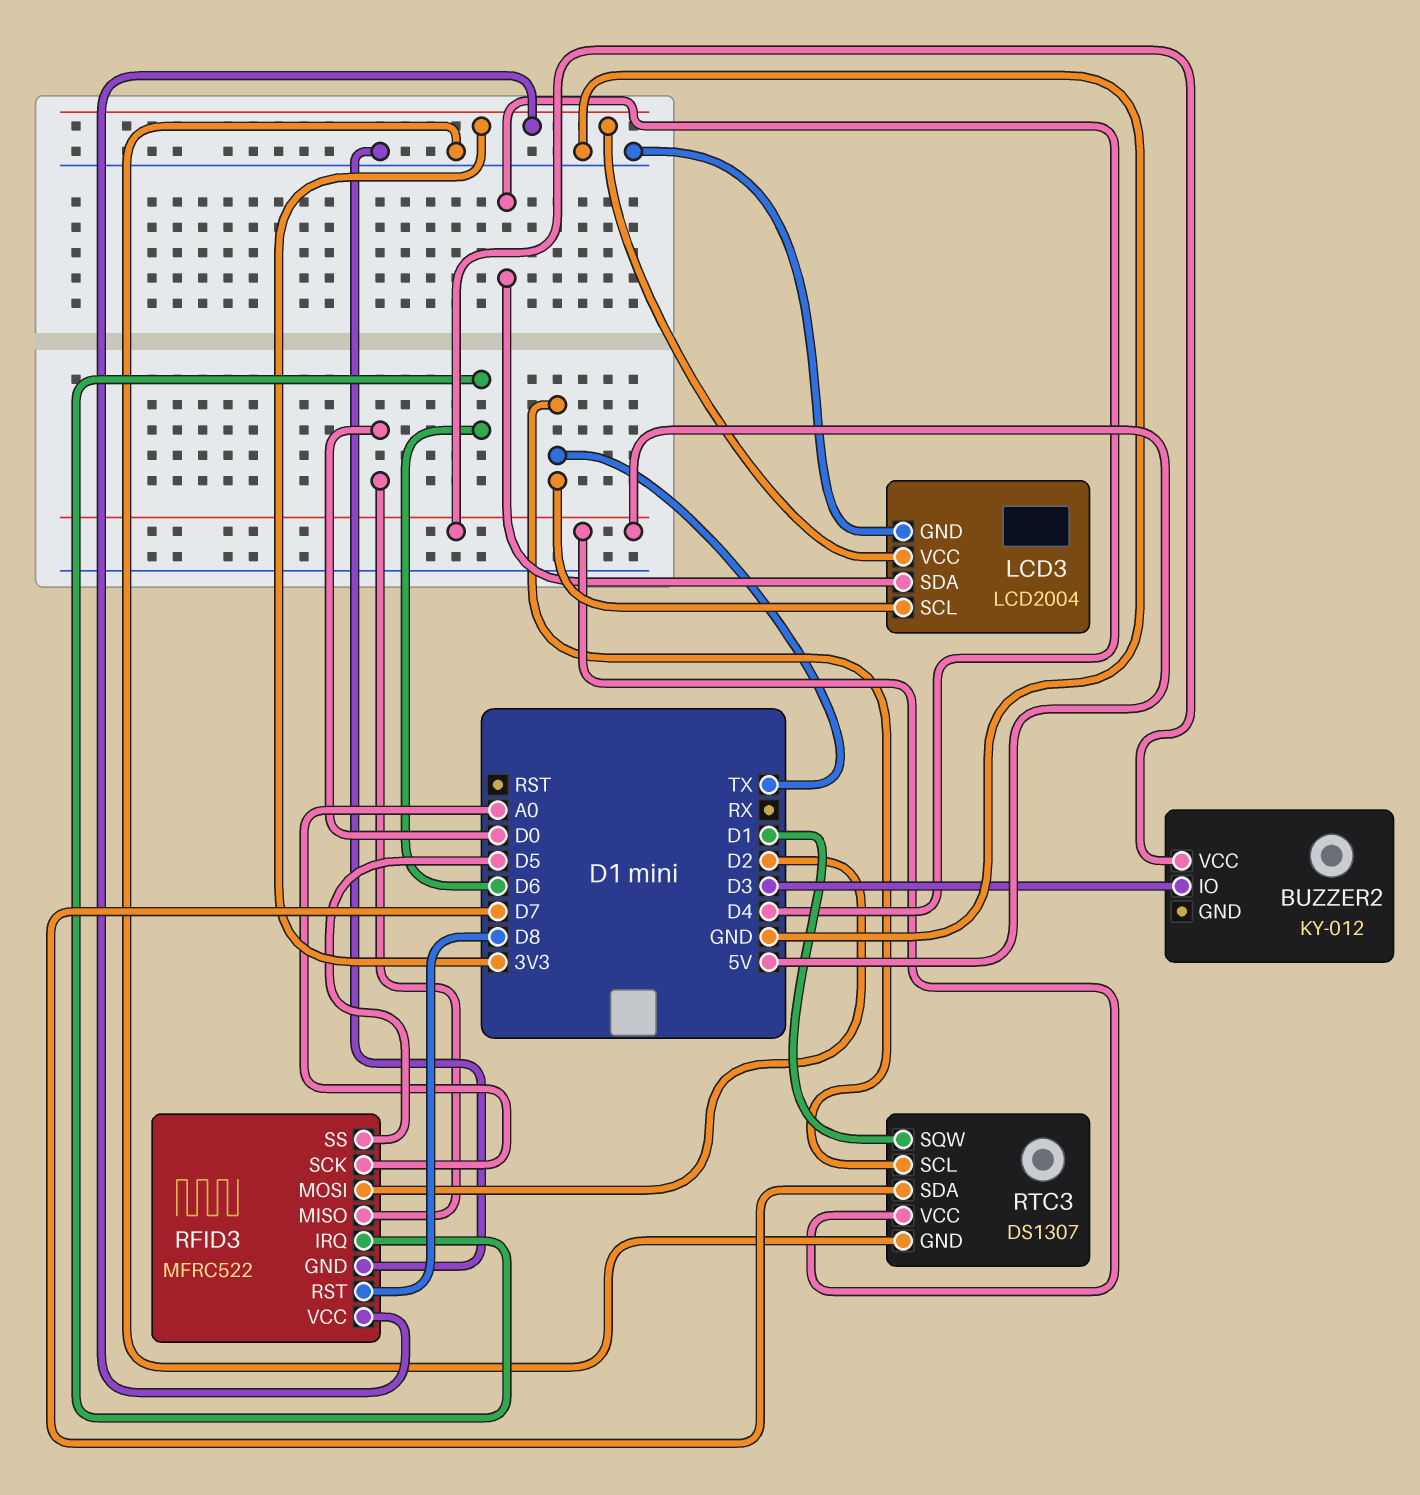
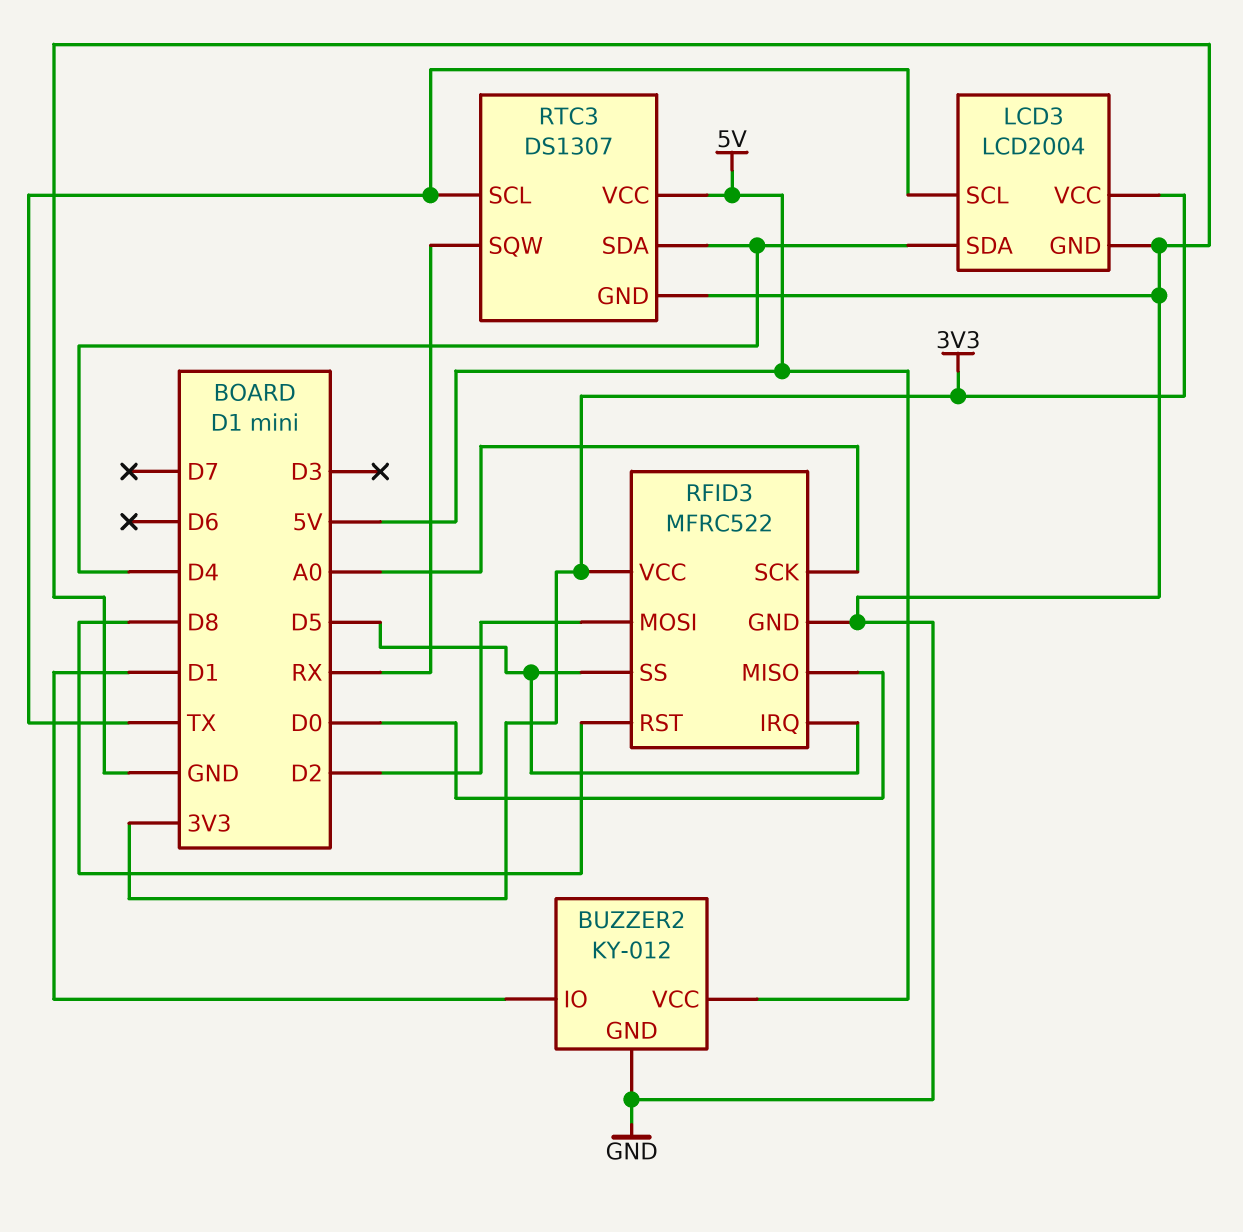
BUZZER2 pin GND: none -> GND
BUZZER2 pin IO: D3 -> D1
RFID3 pin IRQ: D6 -> D5
RTC3 pin SDA: D7 -> D4
RTC3 pin SQW: D1 -> RX

